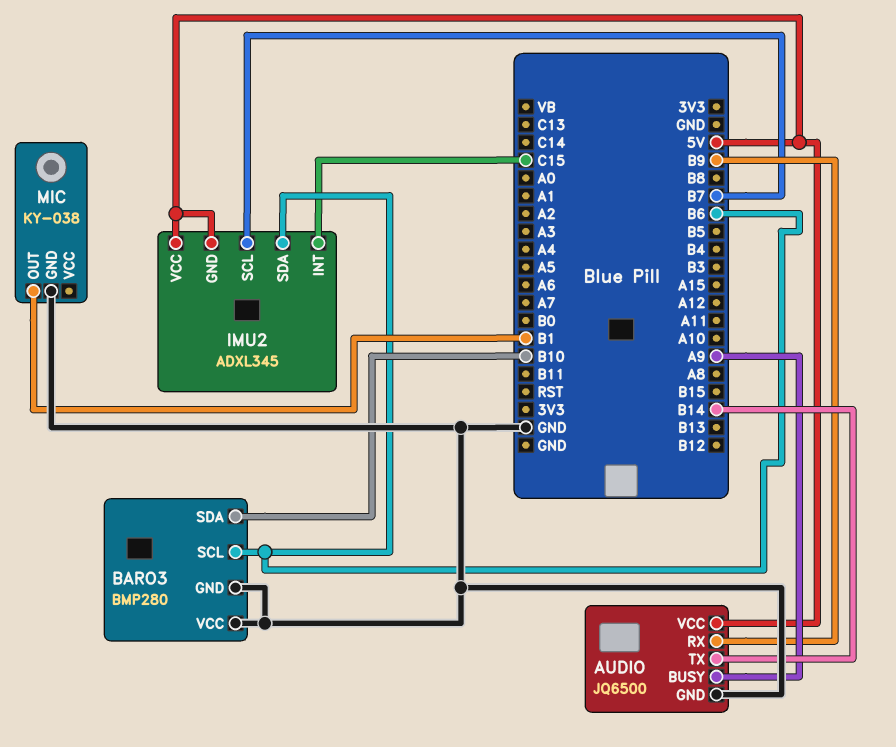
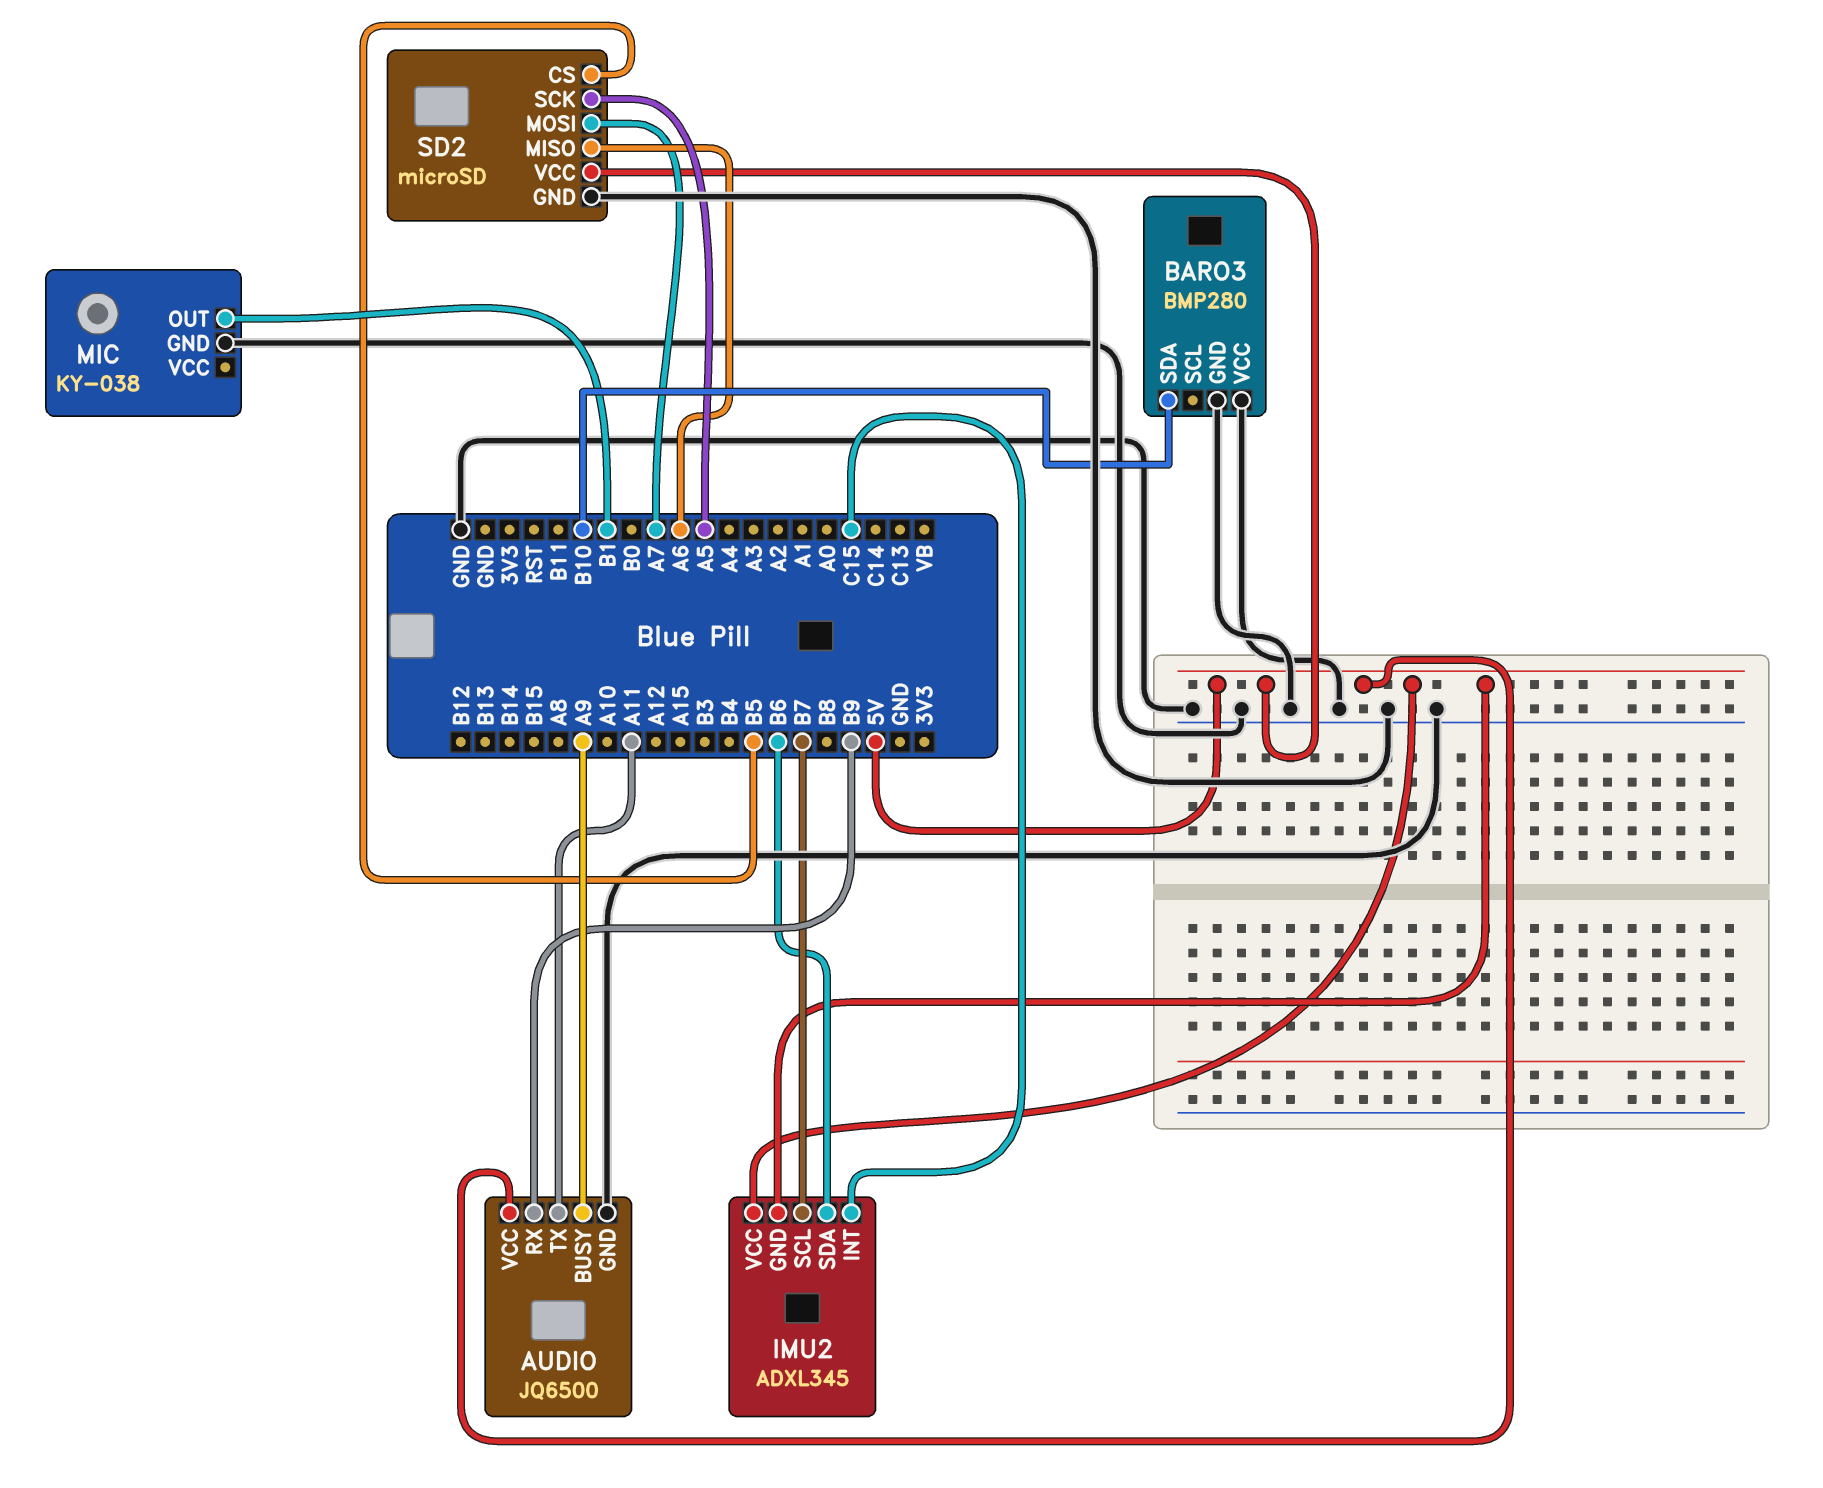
AUDIO pin TX: B14 -> A11
BARO3 pin SCL: B6 -> none
SD2: none -> microSD
SD2 pin CS: none -> B5
SD2 pin GND: none -> GND
SD2 pin MISO: none -> A6
SD2 pin MOSI: none -> A7
SD2 pin SCK: none -> A5
SD2 pin VCC: none -> 5V

